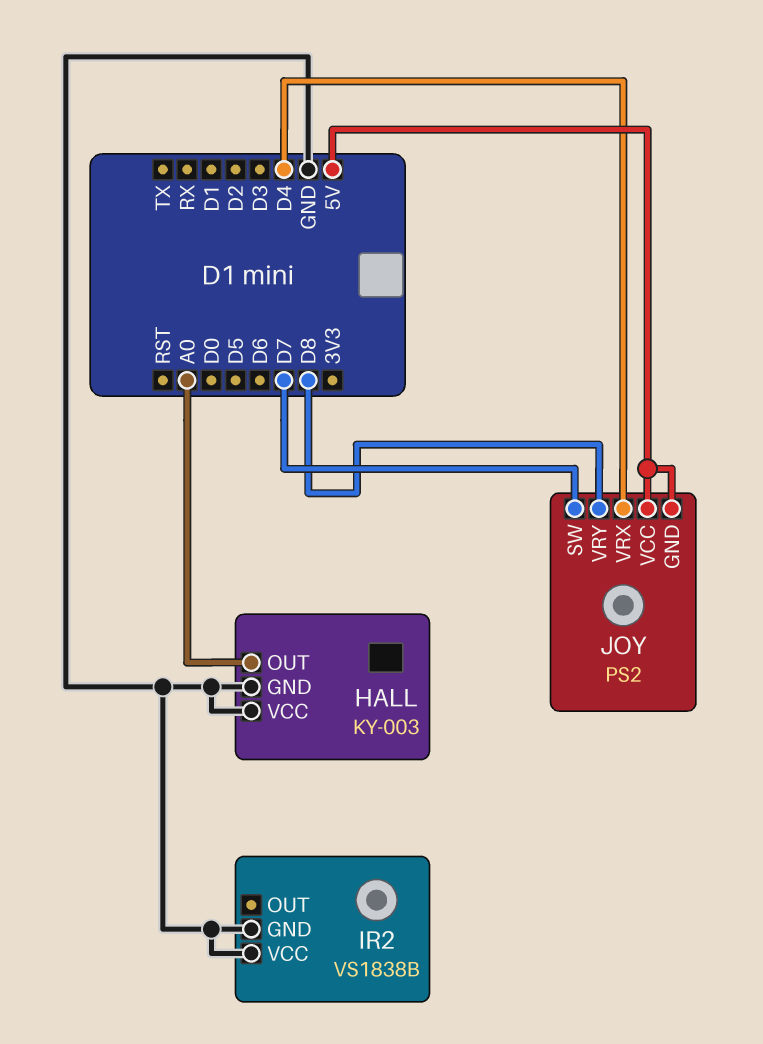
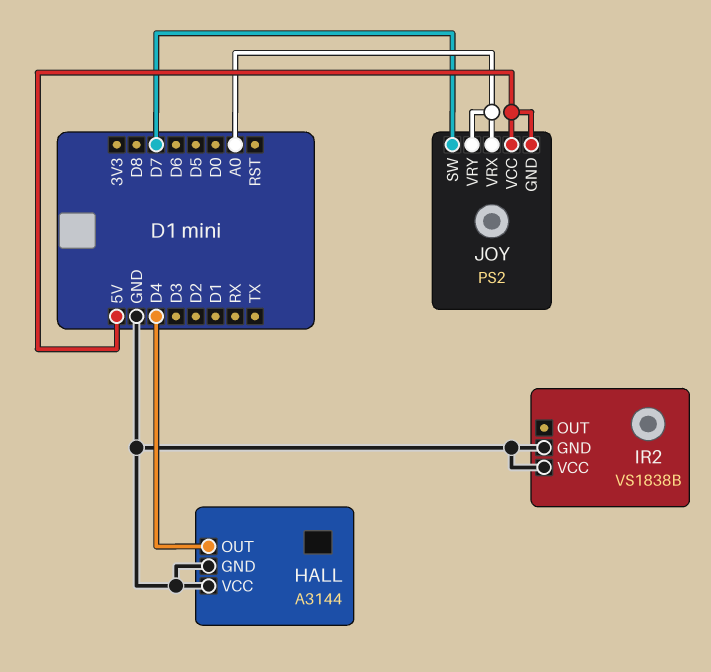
HALL: KY-003 -> A3144
HALL pin OUT: A0 -> D4
JOY pin VRX: D4 -> A0
JOY pin VRY: D8 -> A0

